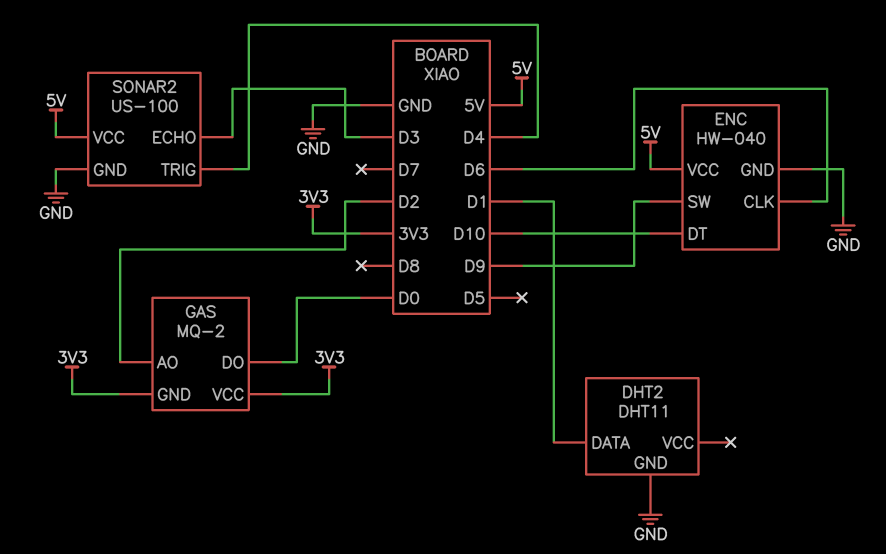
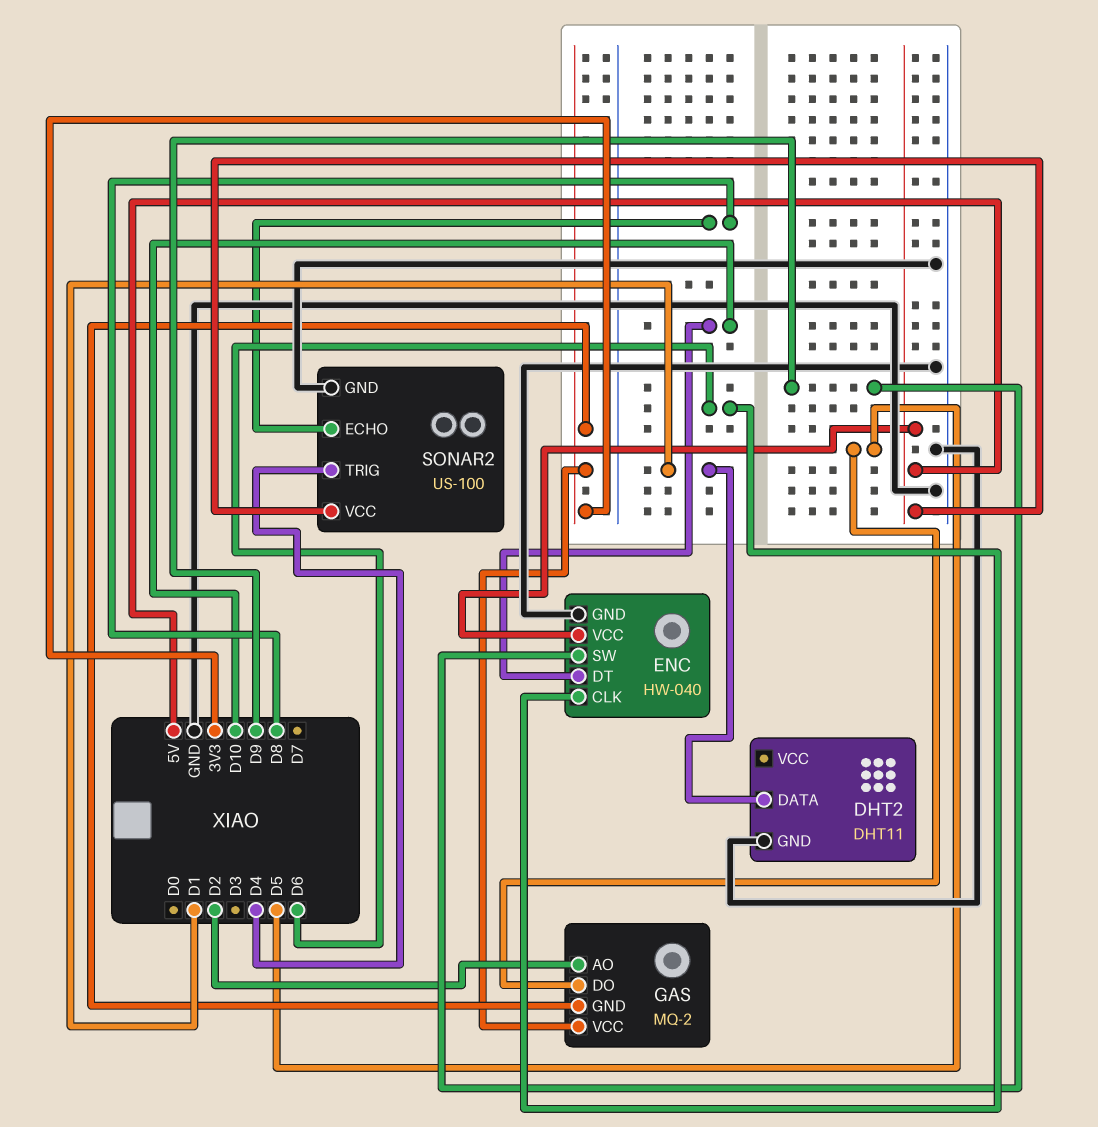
GAS pin DO: D0 -> D5
SONAR2 pin ECHO: D3 -> D8

